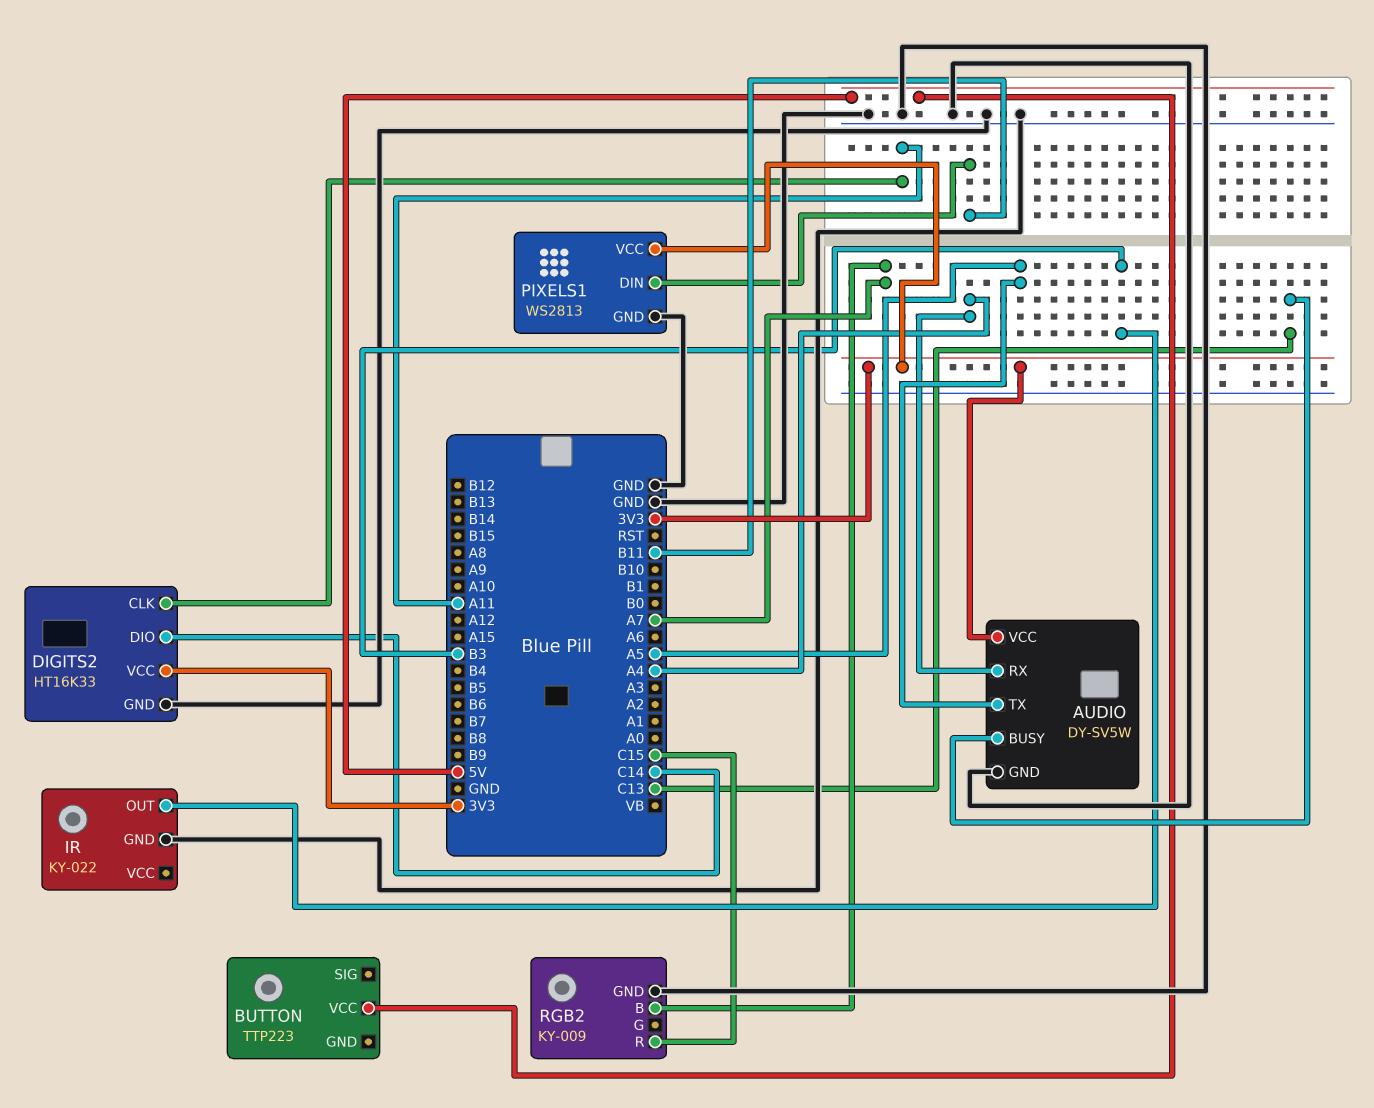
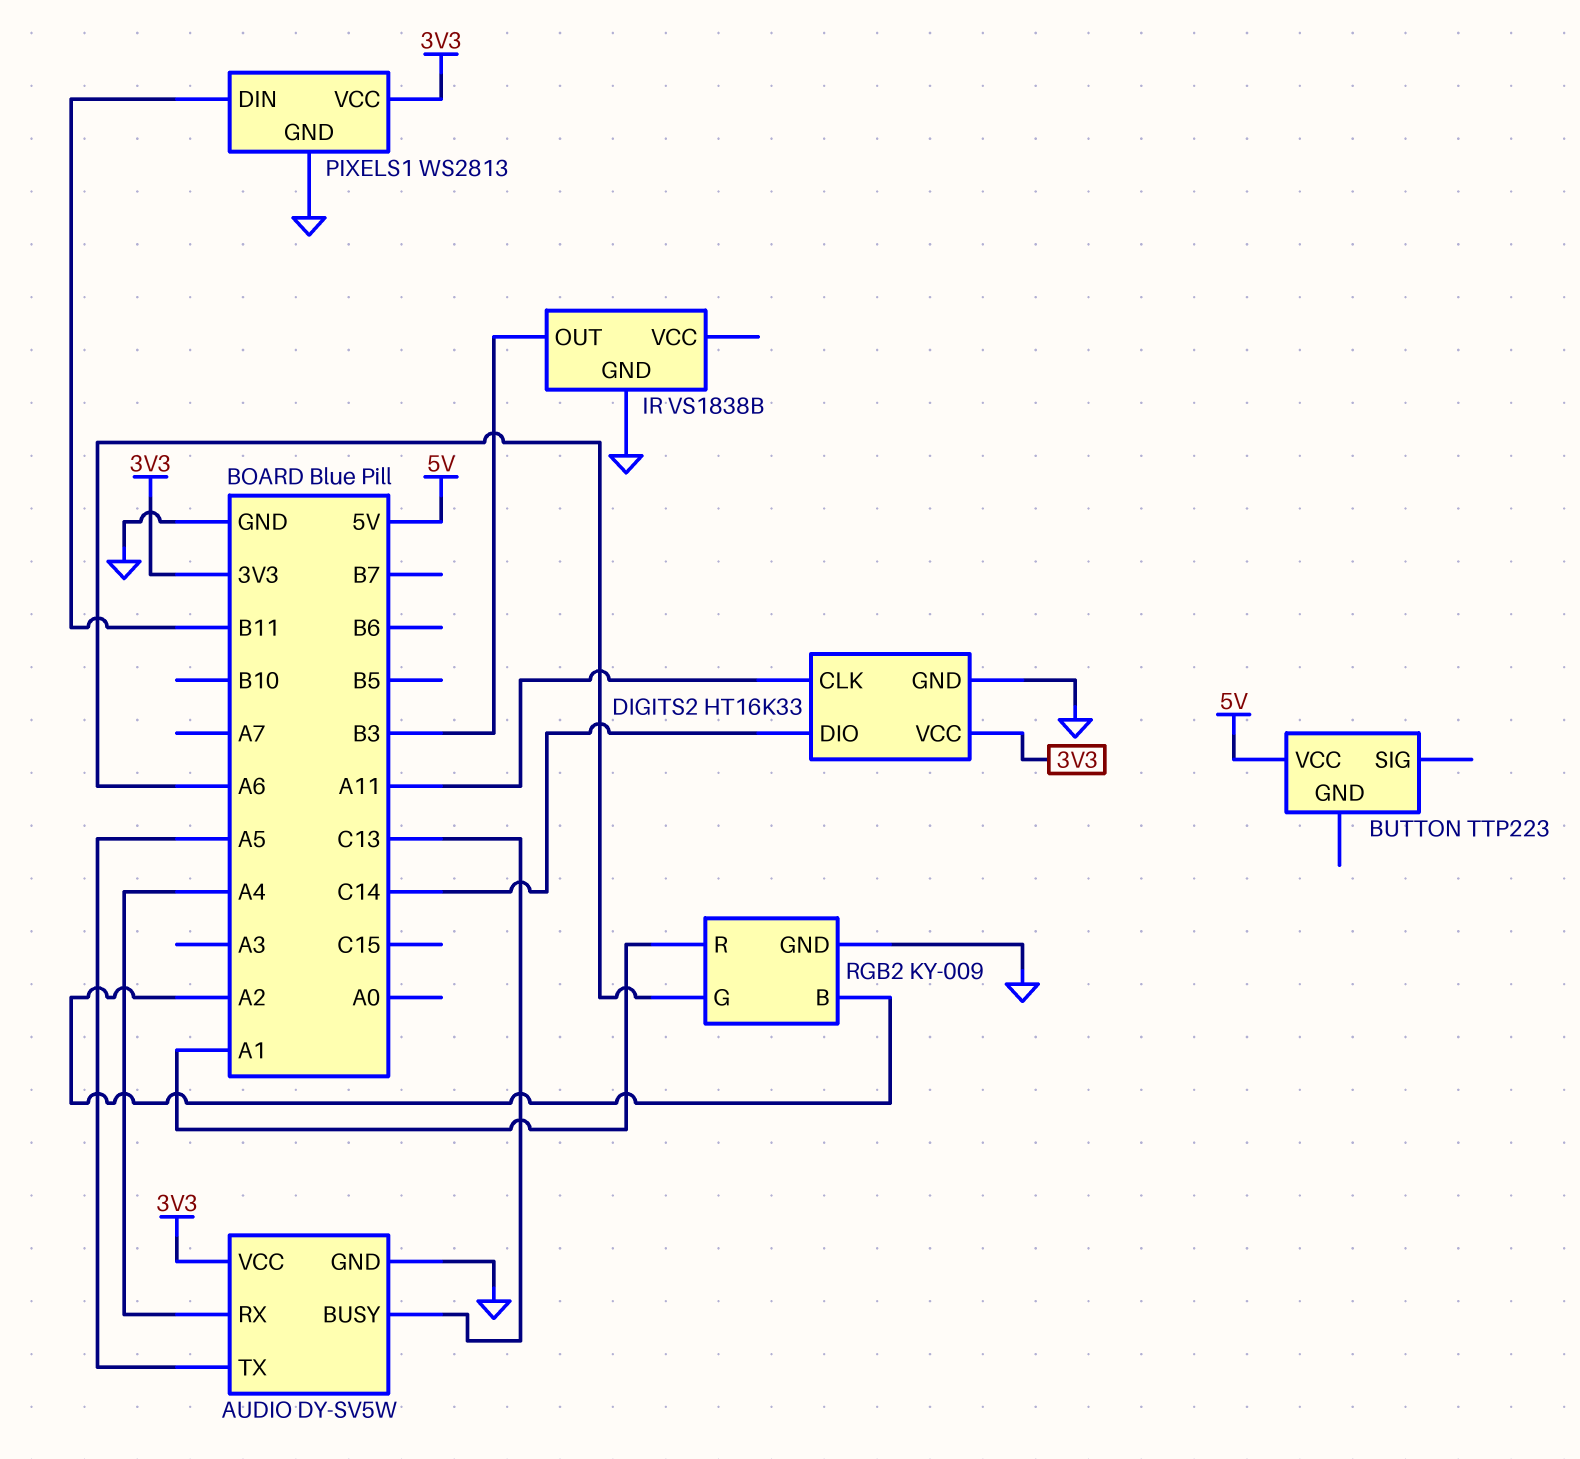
IR: KY-022 -> VS1838B
RGB2 pin B: A7 -> A2
RGB2 pin G: none -> A6
RGB2 pin R: C15 -> A1

